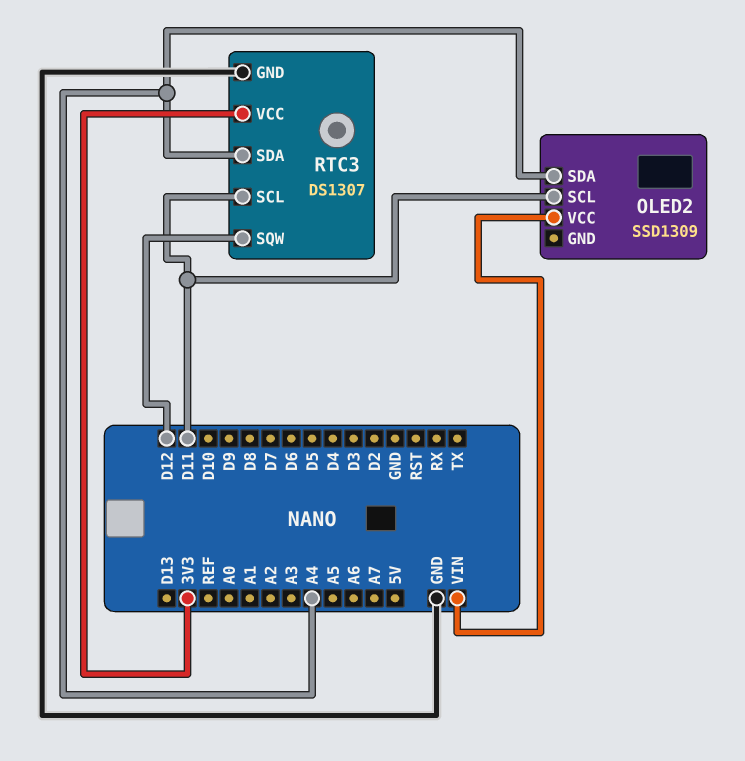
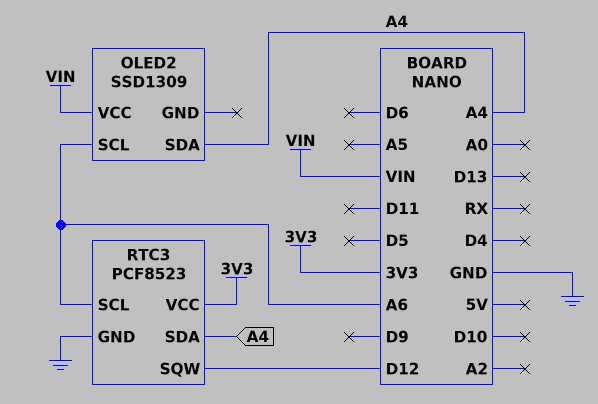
OLED2 pin SCL: D11 -> A6
RTC3: DS1307 -> PCF8523
RTC3 pin SCL: D11 -> A6

